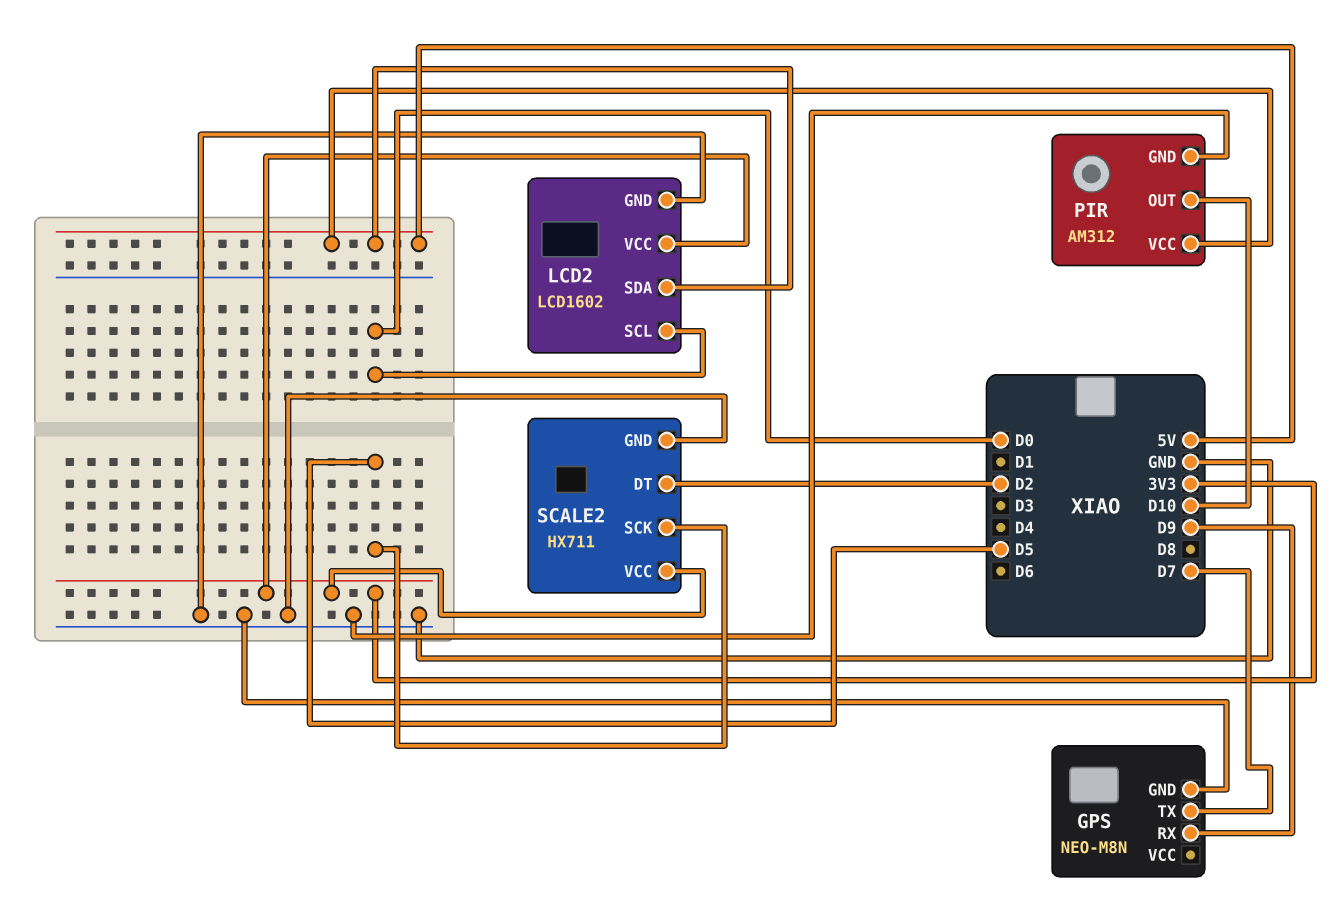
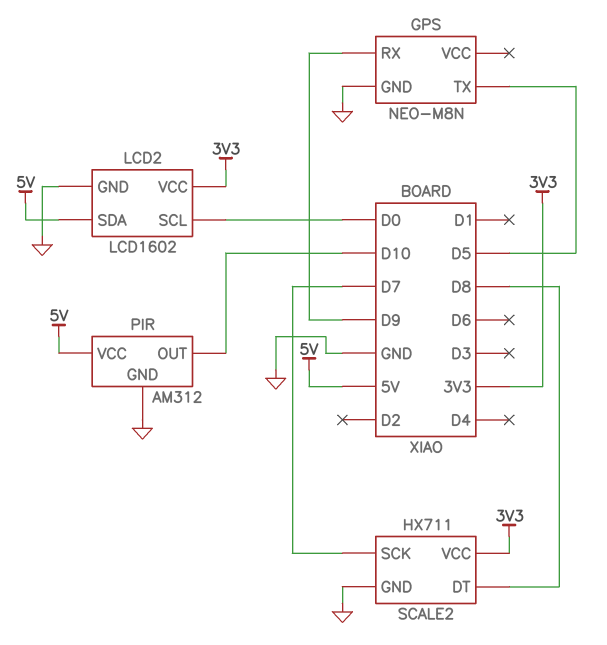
GPS pin TX: D7 -> D5
SCALE2 pin DT: D2 -> D8
SCALE2 pin SCK: D5 -> D7

